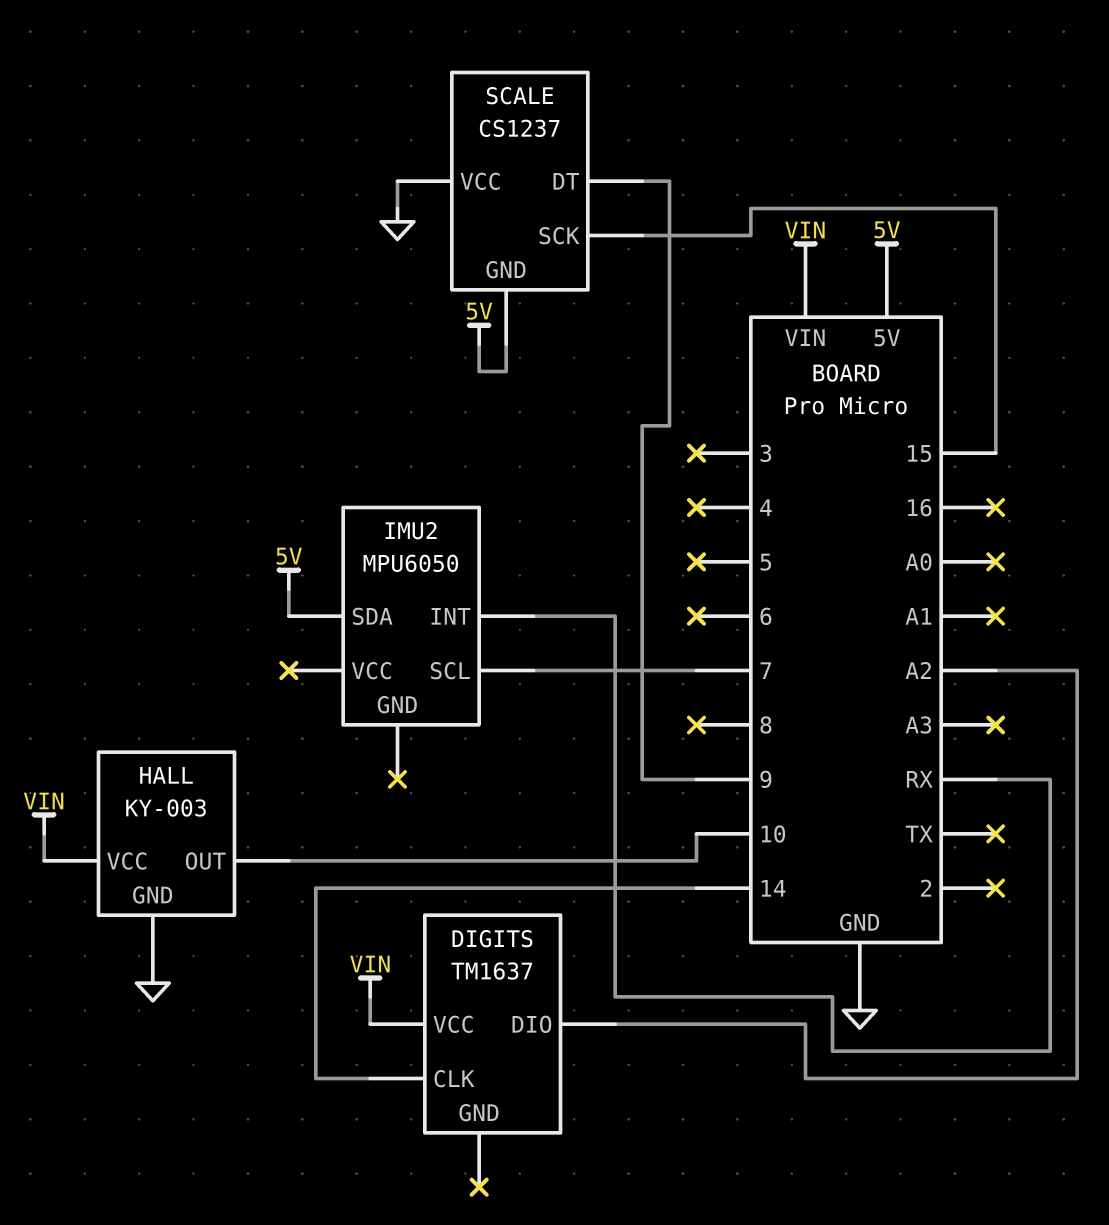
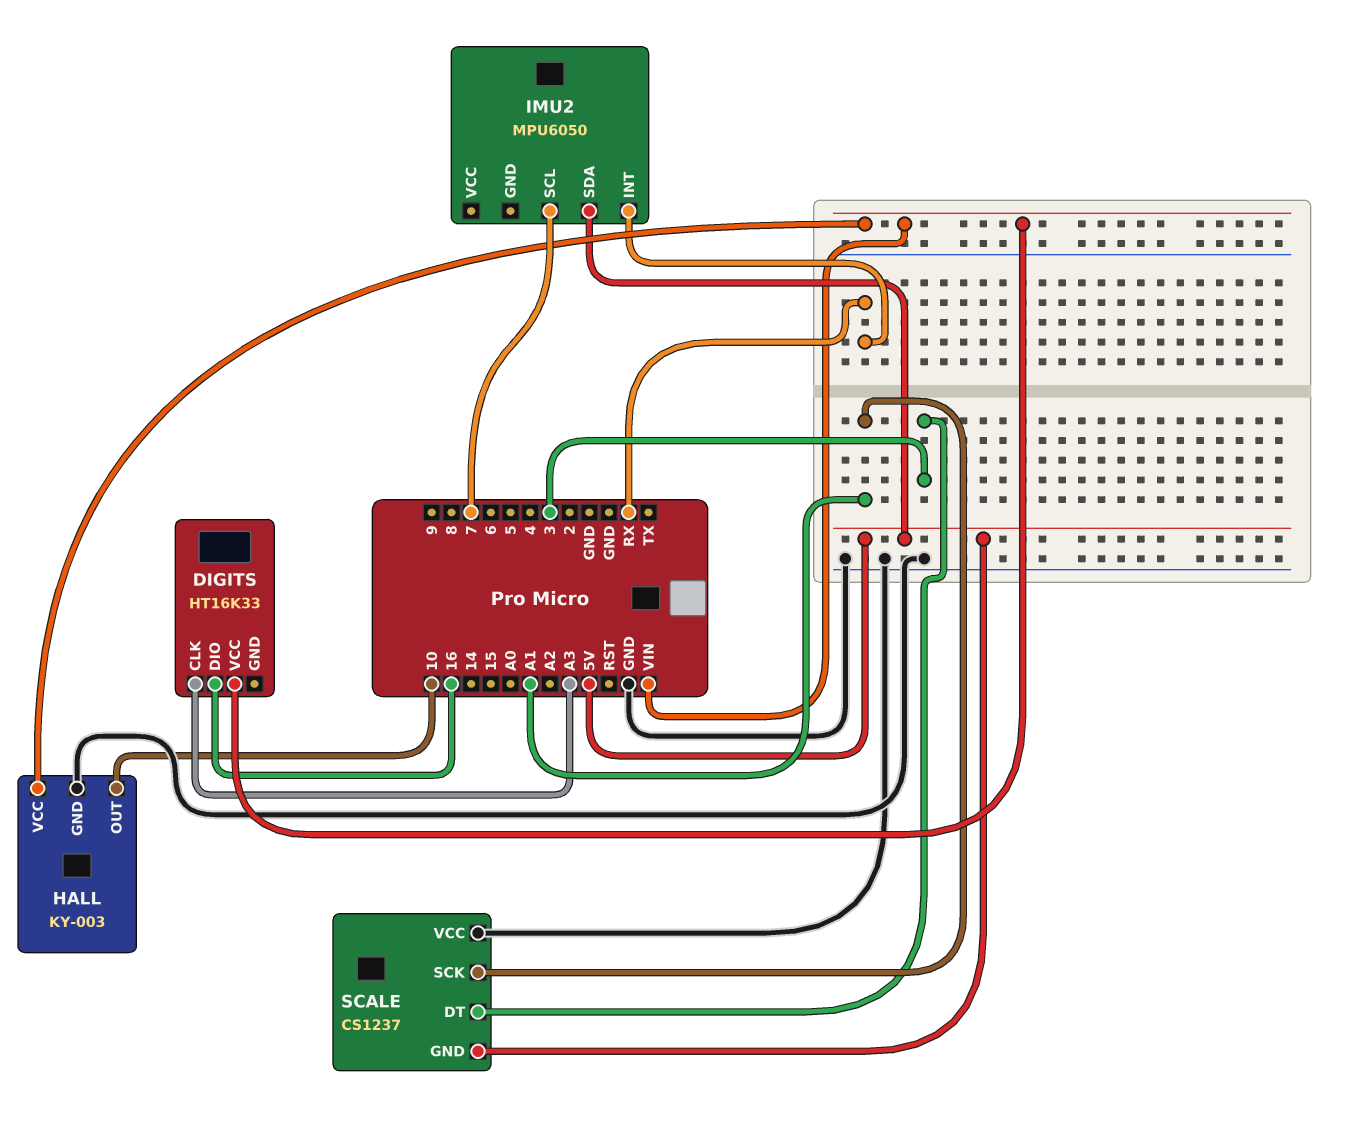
DIGITS: TM1637 -> HT16K33
DIGITS pin CLK: 14 -> A3
DIGITS pin DIO: A2 -> 16
SCALE pin DT: 9 -> 3
SCALE pin SCK: 15 -> A1

